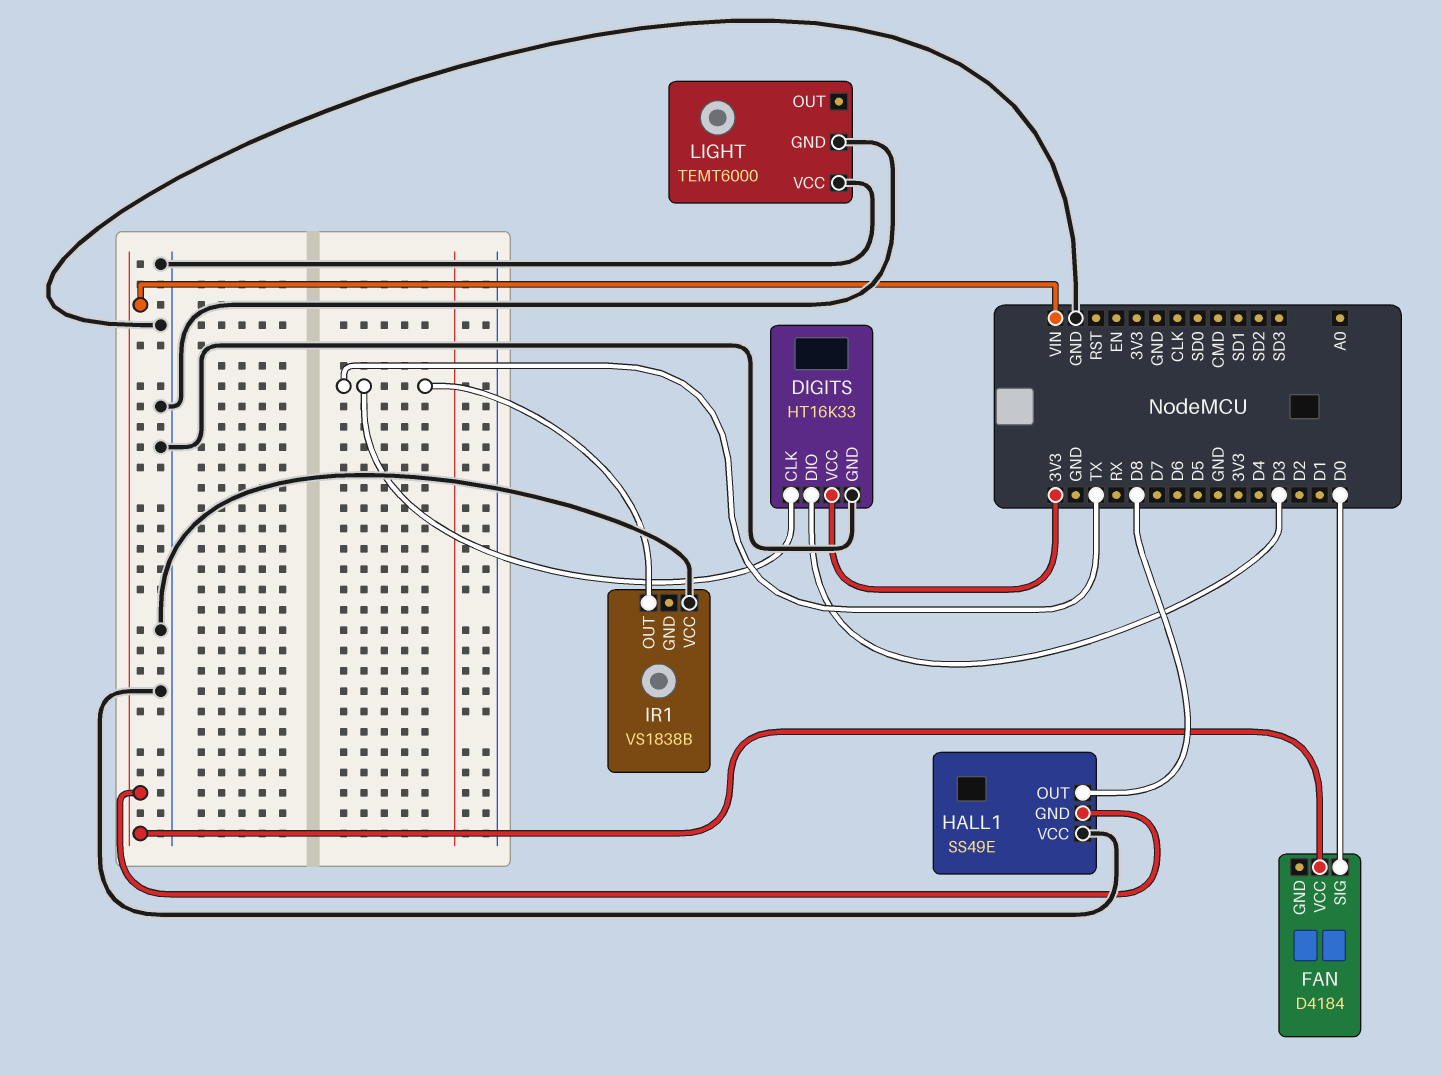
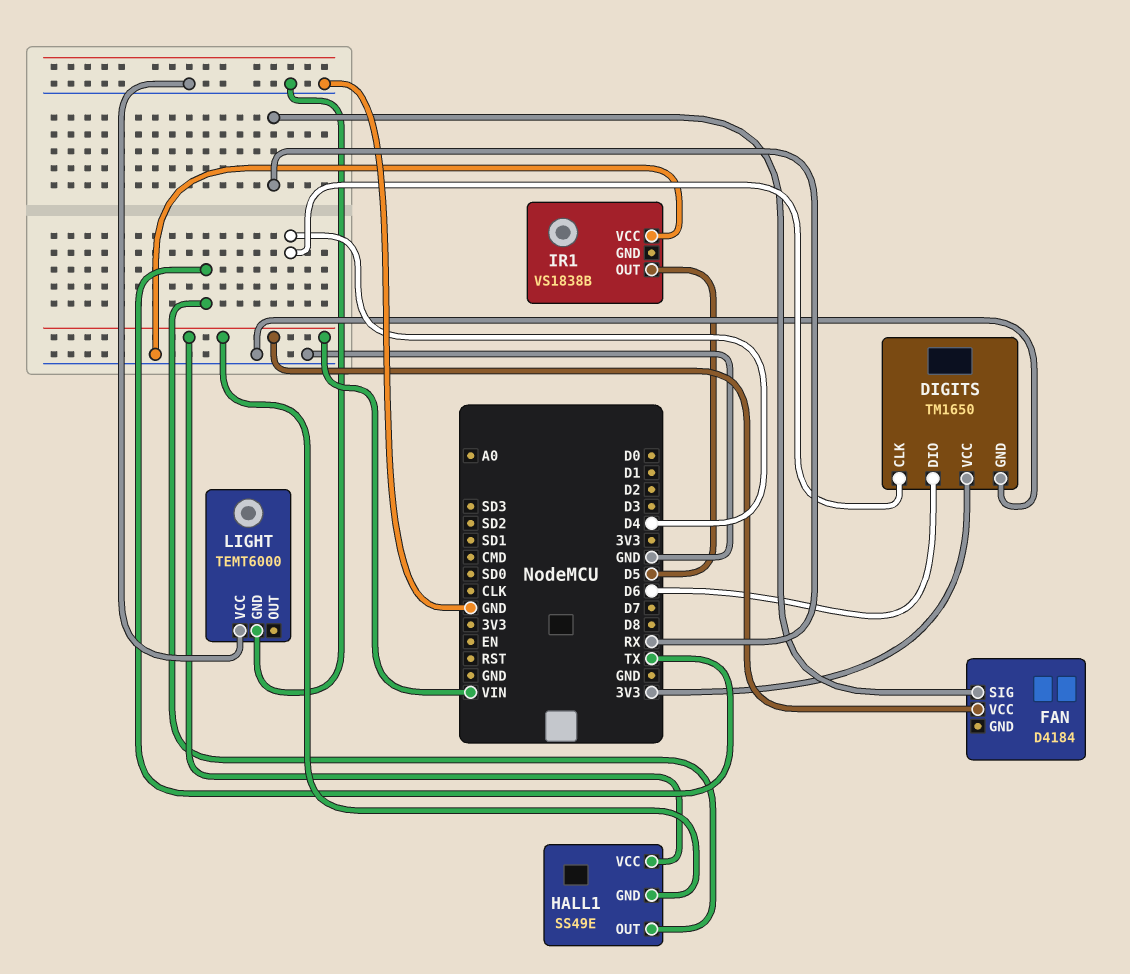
DIGITS: HT16K33 -> TM1650
DIGITS pin CLK: TX -> D4
DIGITS pin DIO: D3 -> D6
FAN pin SIG: D0 -> RX
HALL1 pin OUT: D8 -> TX
HALL1 pin VCC: GND -> VIN
IR1 pin OUT: TX -> D5

